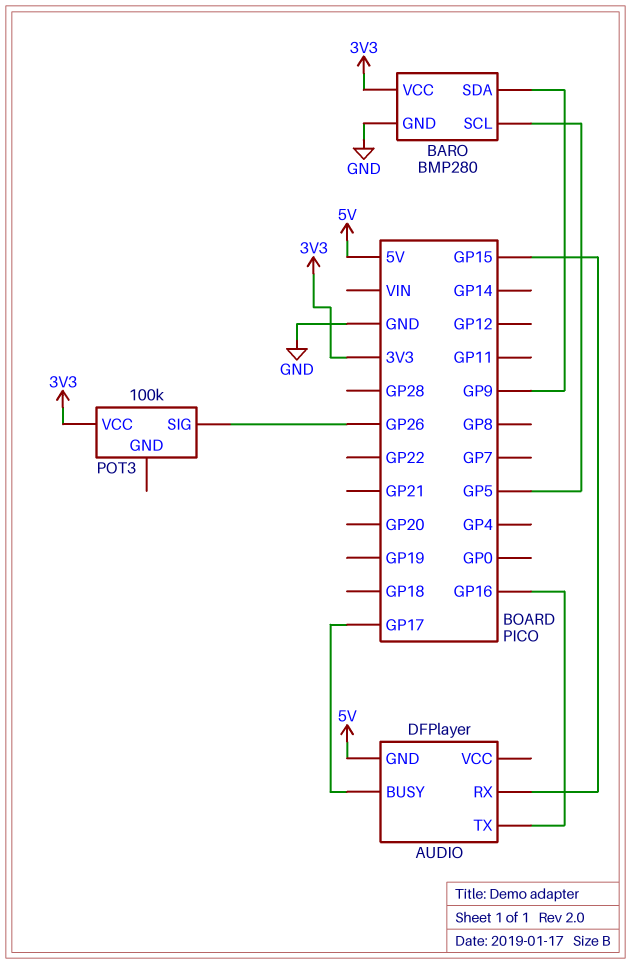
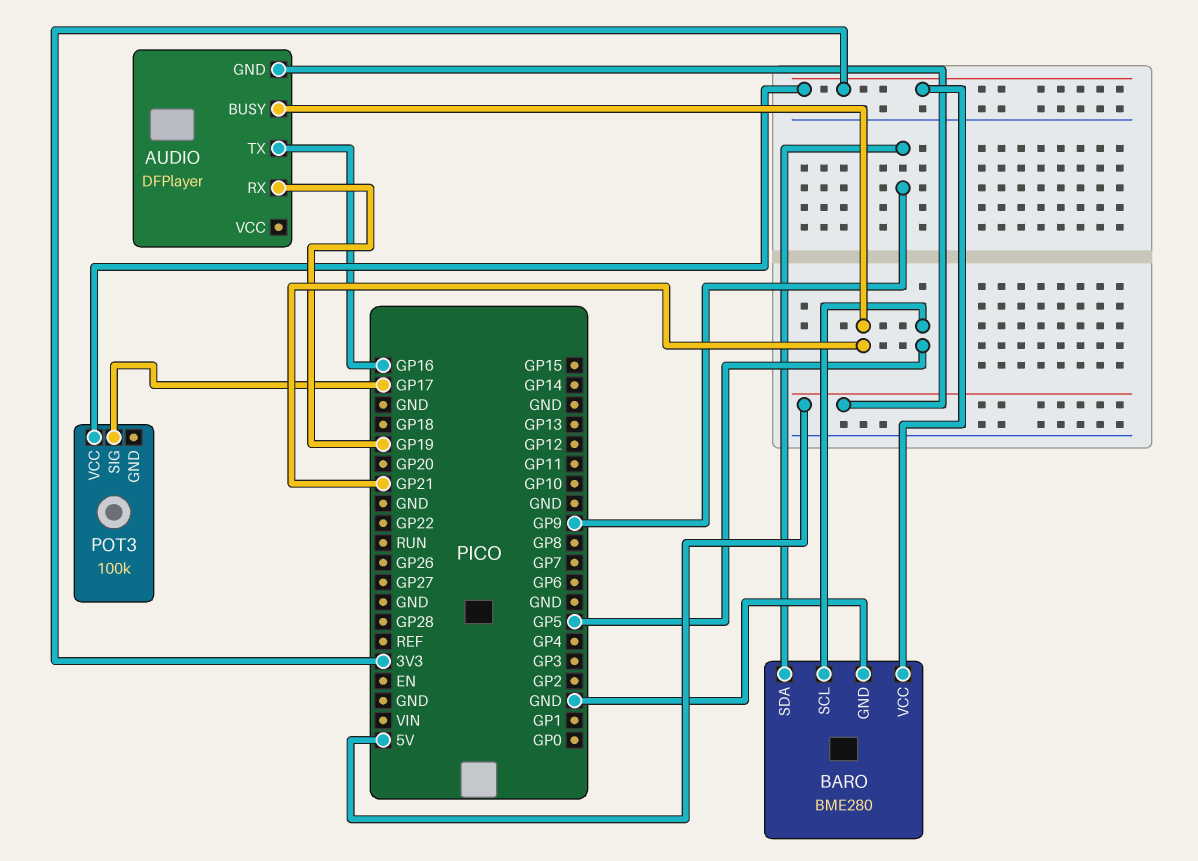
AUDIO pin BUSY: GP17 -> GP21
AUDIO pin RX: GP15 -> GP19
BARO: BMP280 -> BME280
POT3 pin SIG: GP26 -> GP17

